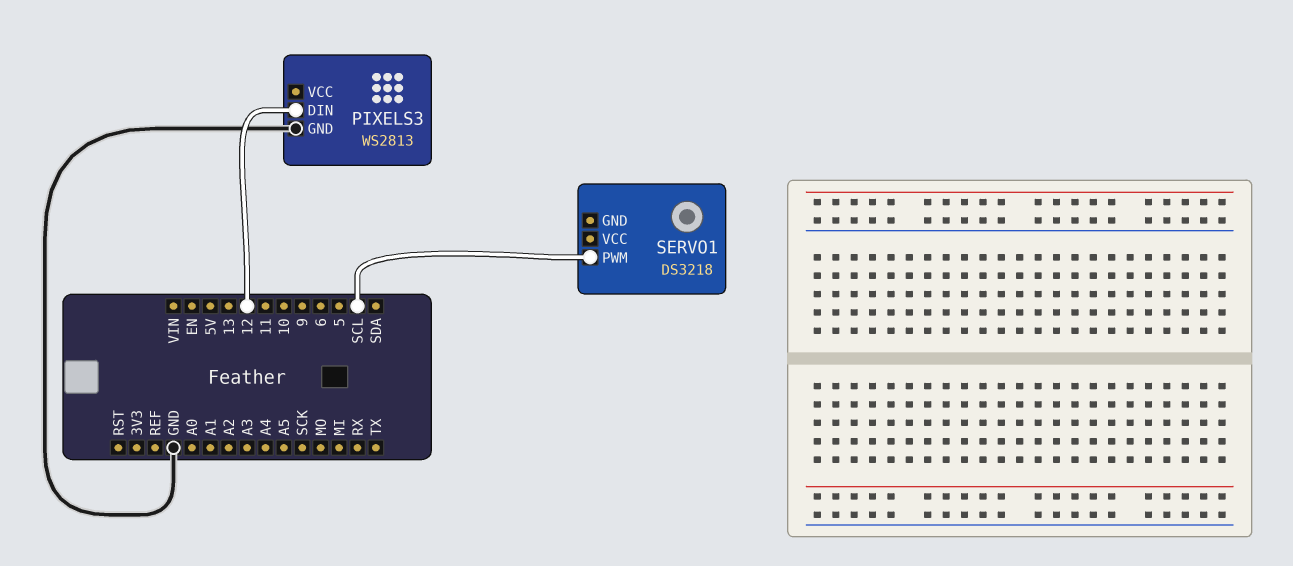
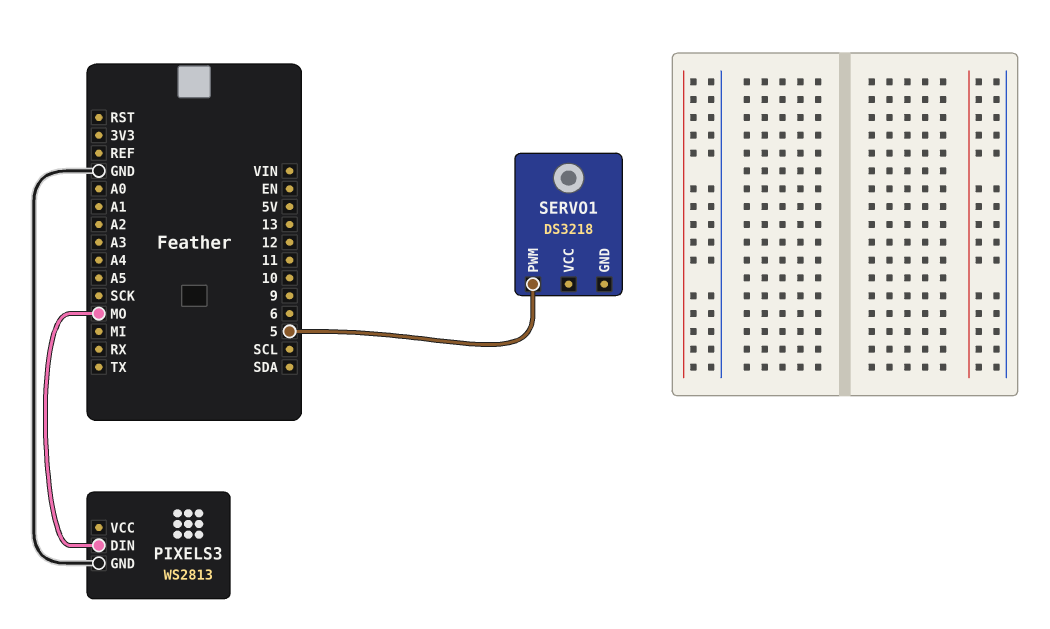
PIXELS3 pin DIN: 12 -> MO
SERVO1 pin PWM: SCL -> 5

